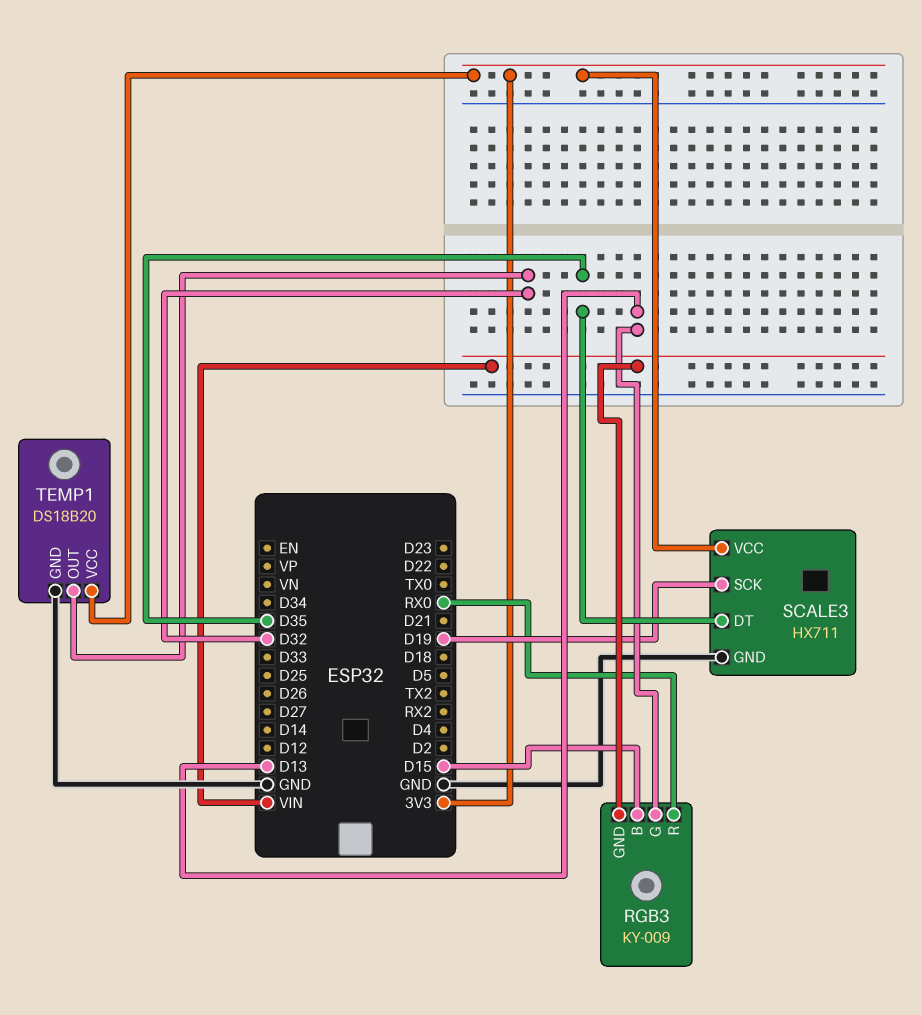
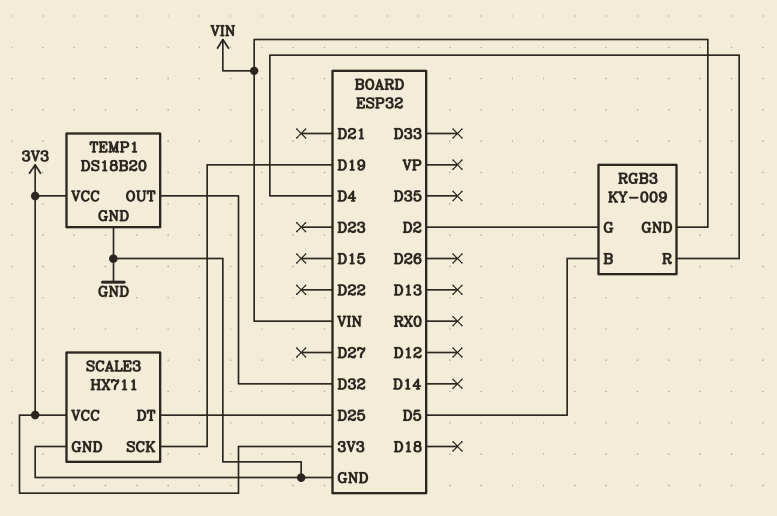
RGB3 pin B: D15 -> D5
RGB3 pin G: D13 -> D2
RGB3 pin R: RX0 -> D4
SCALE3 pin DT: D35 -> D25

